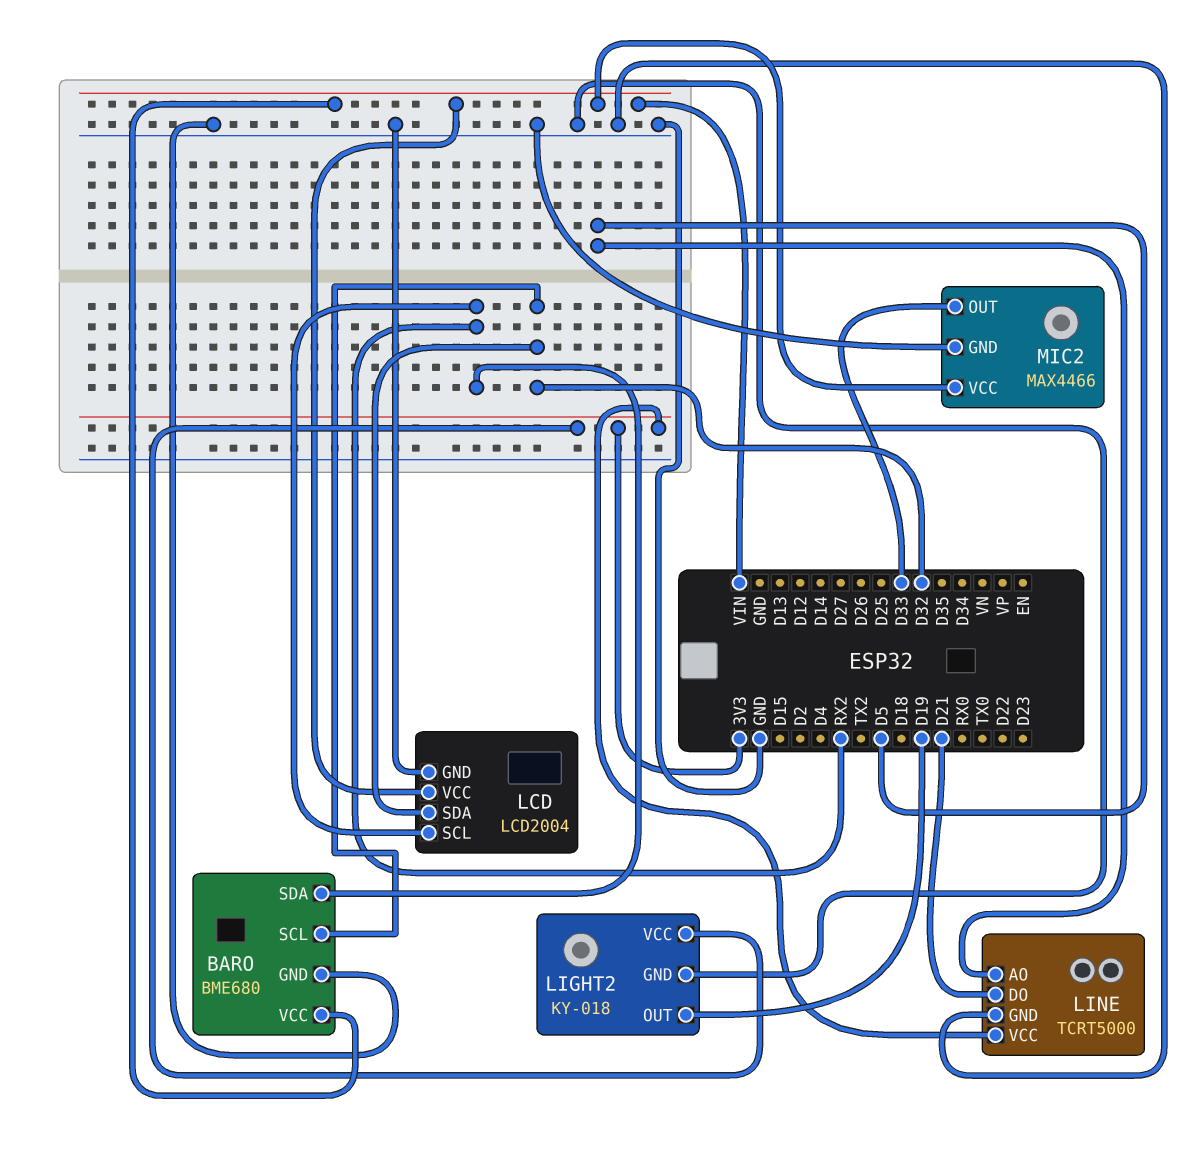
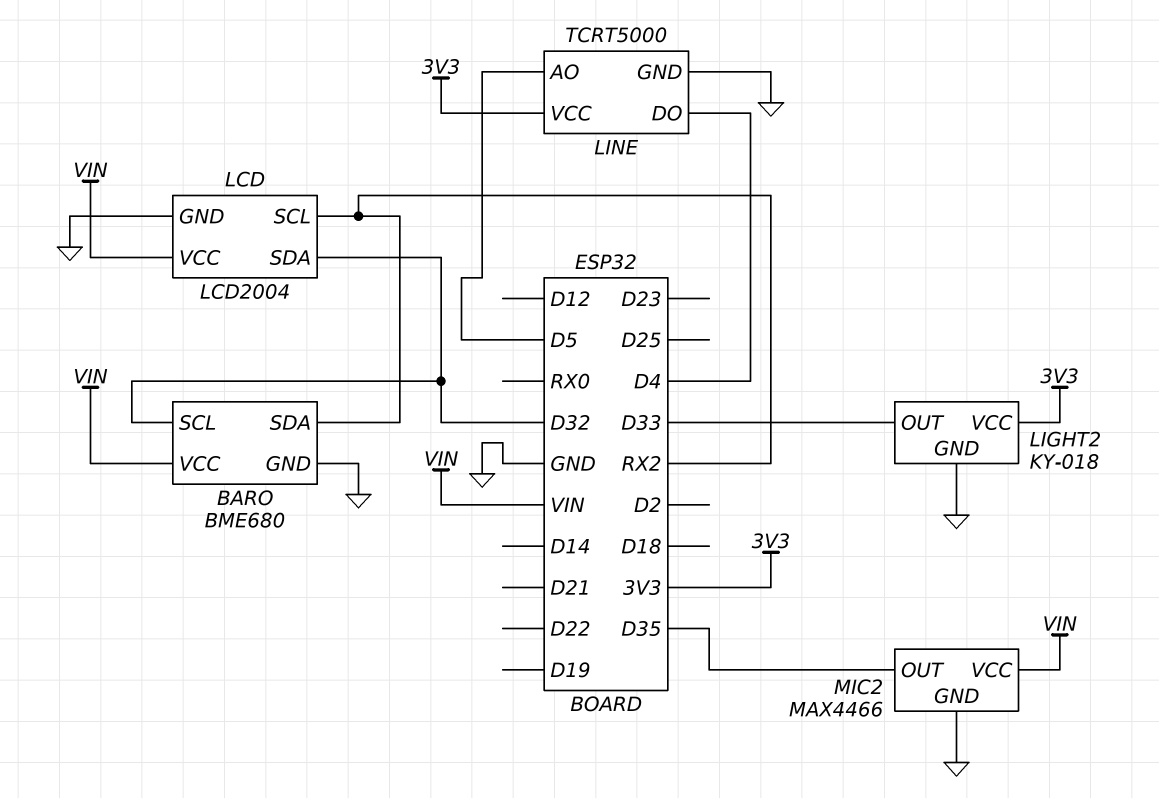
LIGHT2 pin OUT: D19 -> D33
LINE pin DO: D21 -> D4
MIC2 pin OUT: D33 -> D35

